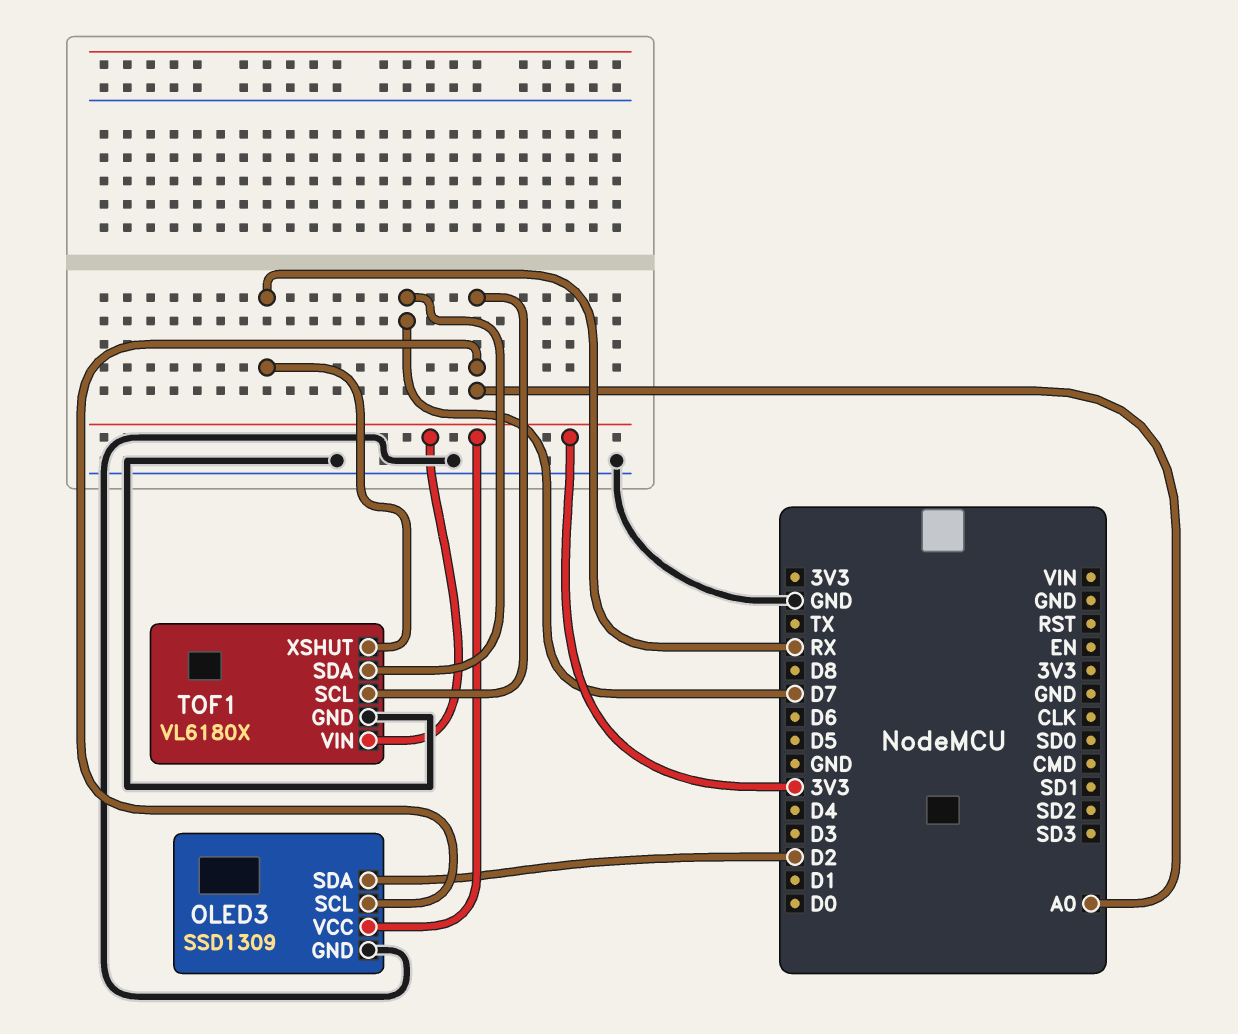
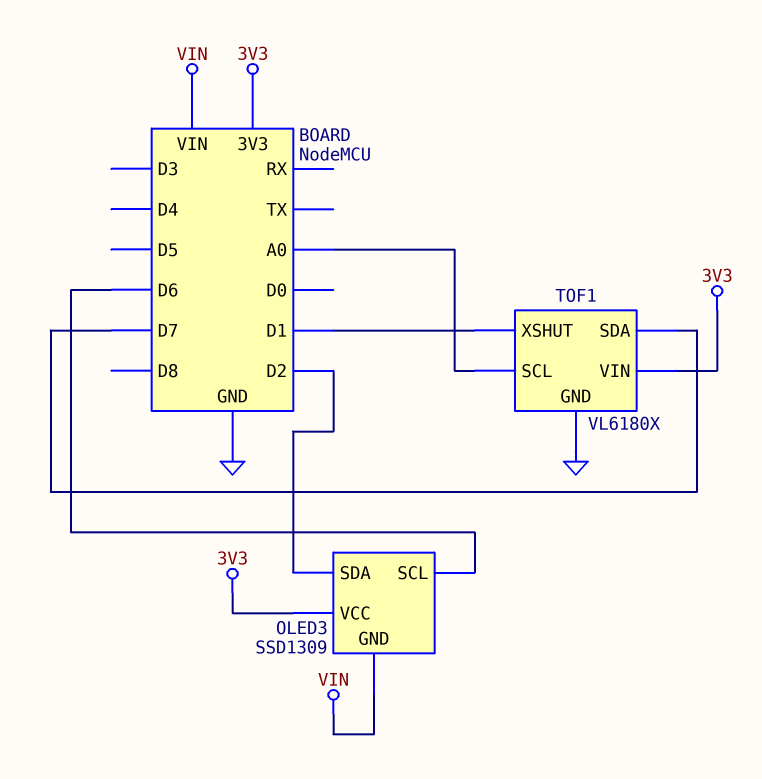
OLED3 pin GND: GND -> VIN
OLED3 pin SCL: A0 -> D6
TOF1 pin XSHUT: RX -> D1

